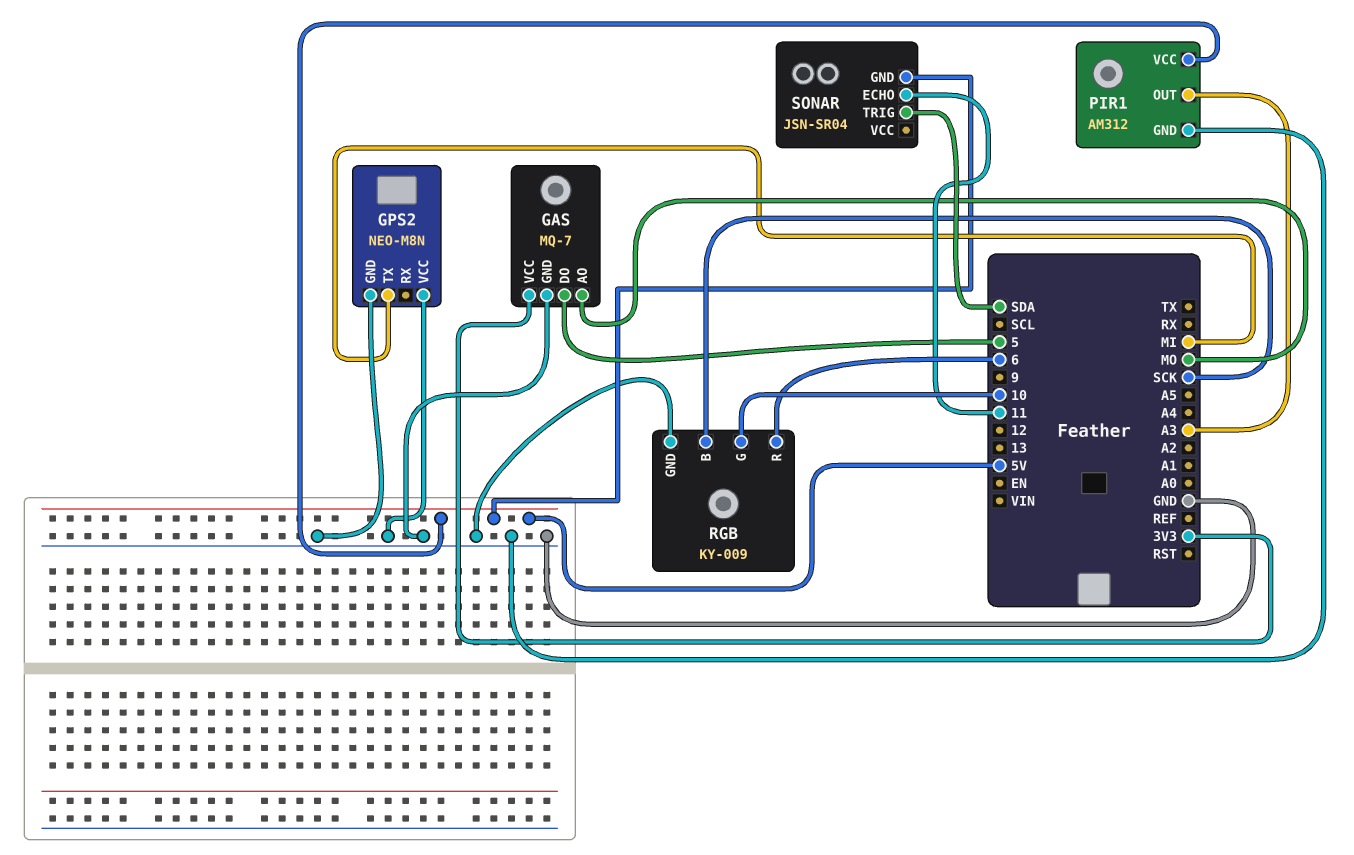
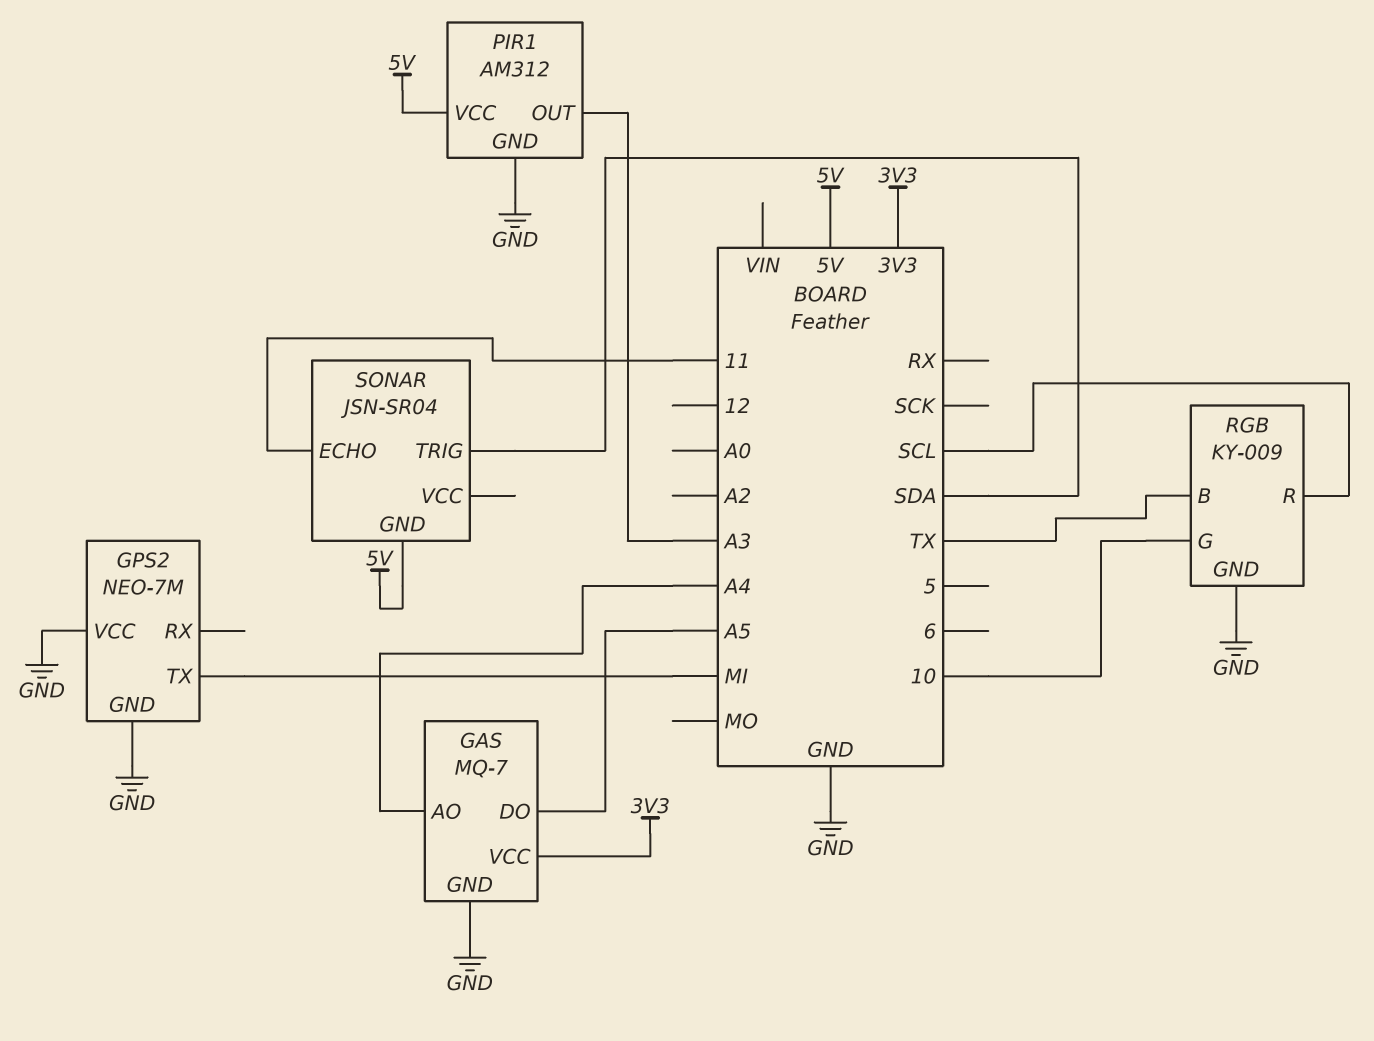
GAS pin AO: MO -> A4
GAS pin DO: 5 -> A5
GPS2: NEO-M8N -> NEO-7M
RGB pin B: SCK -> TX
RGB pin R: 6 -> SCL

